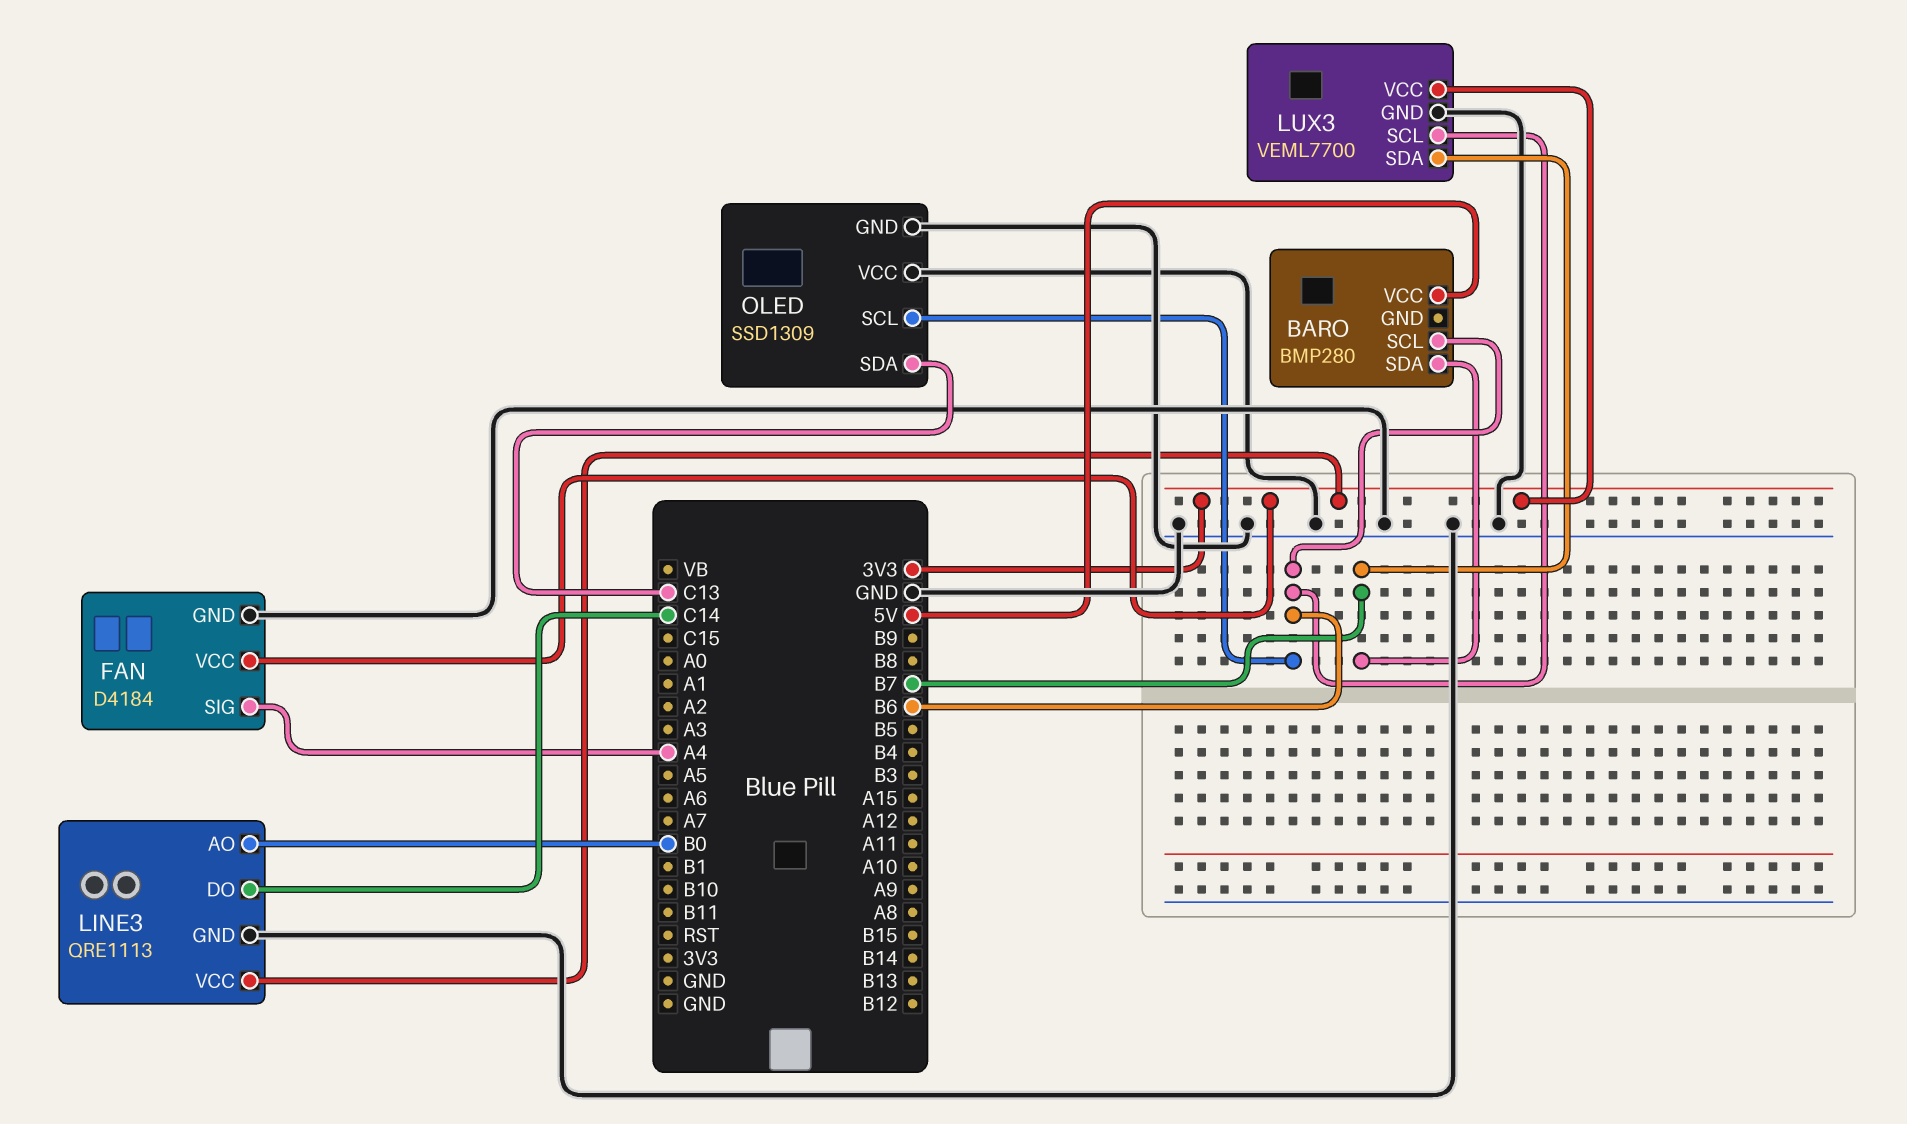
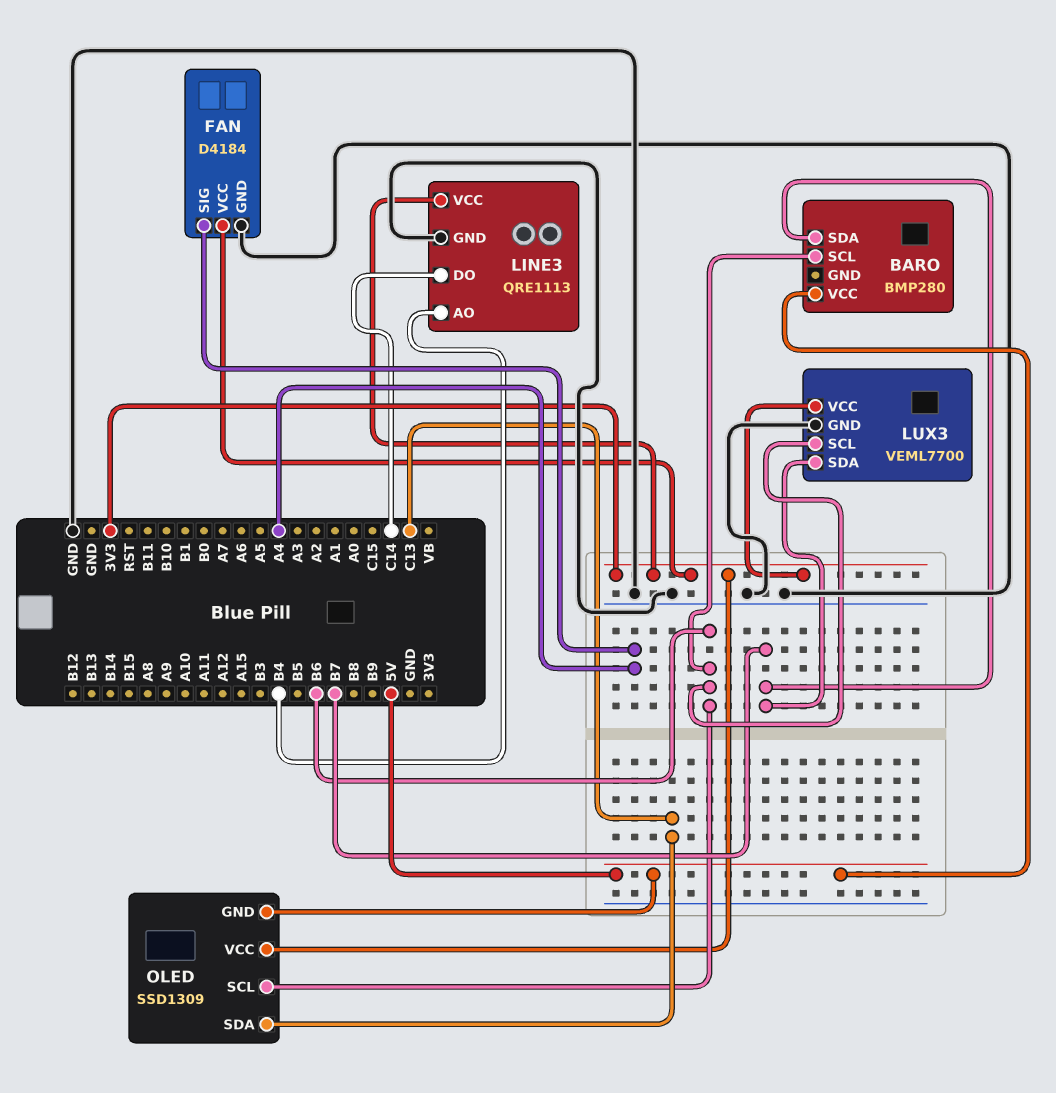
LINE3 pin AO: B0 -> B4
OLED pin GND: GND -> 5V
OLED pin VCC: GND -> 3V3

